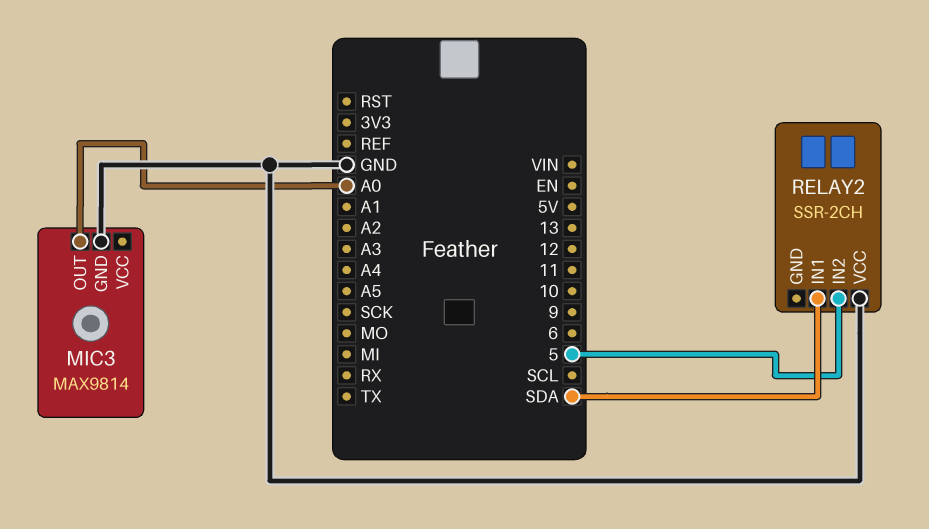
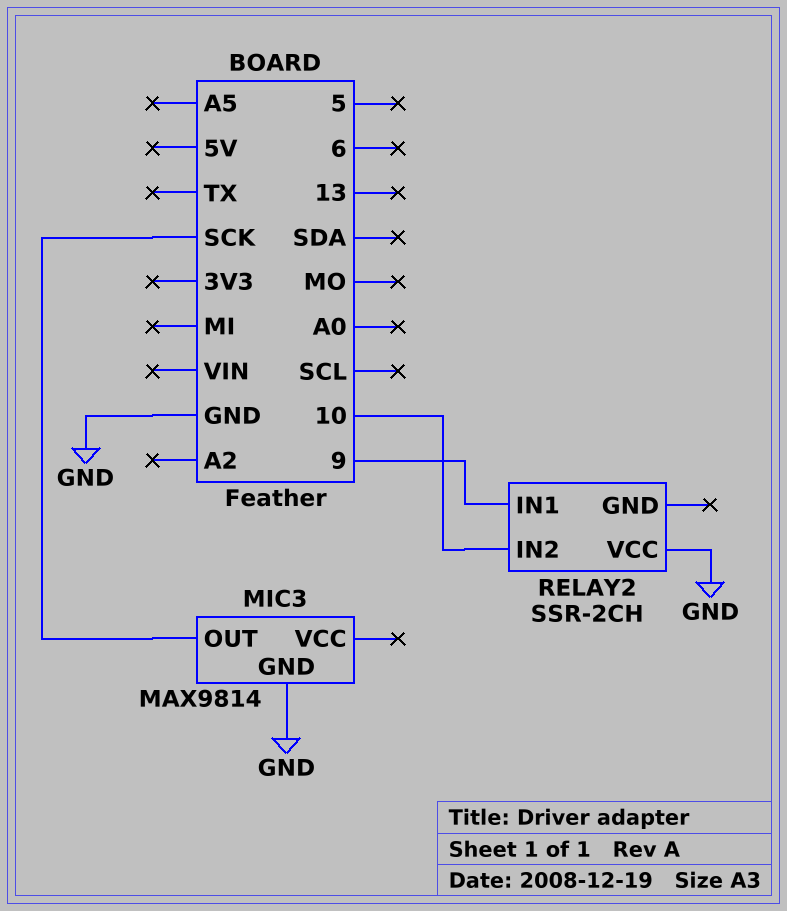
MIC3 pin OUT: A0 -> SCK
RELAY2 pin IN1: SDA -> 9
RELAY2 pin IN2: 5 -> 10

